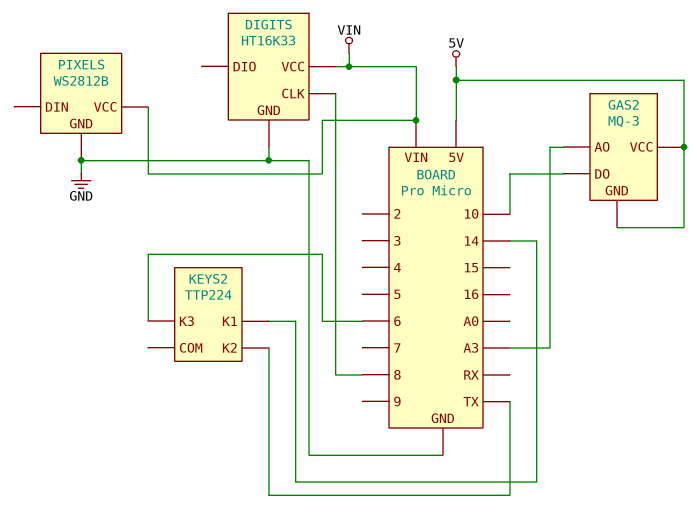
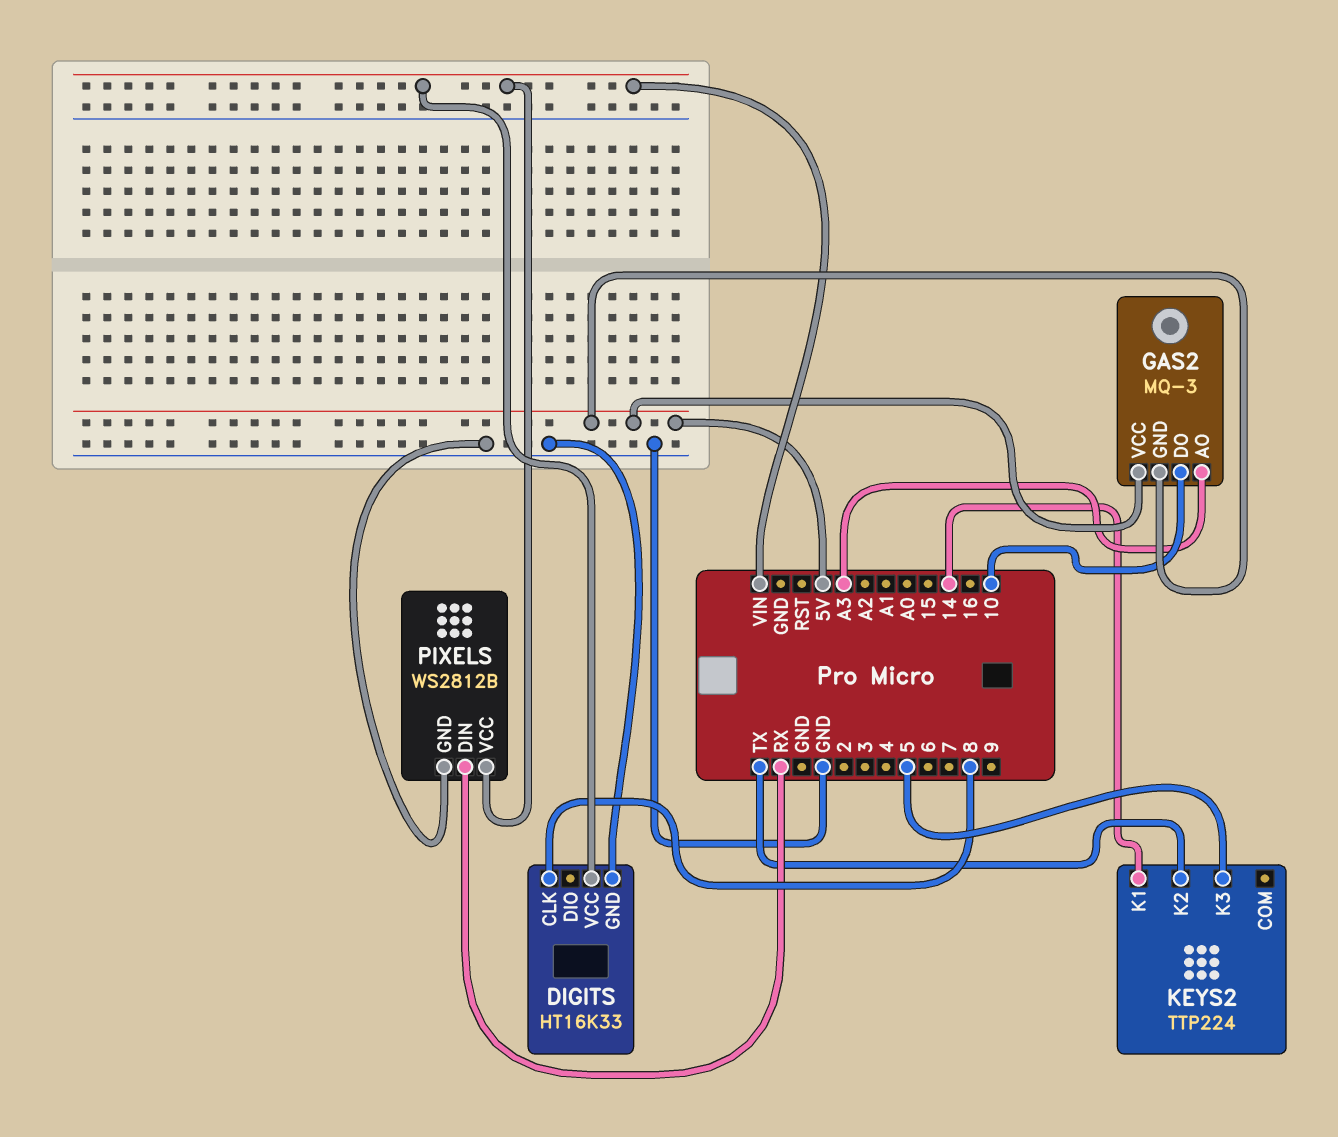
KEYS2 pin K3: 6 -> 5
PIXELS pin DIN: none -> RX

